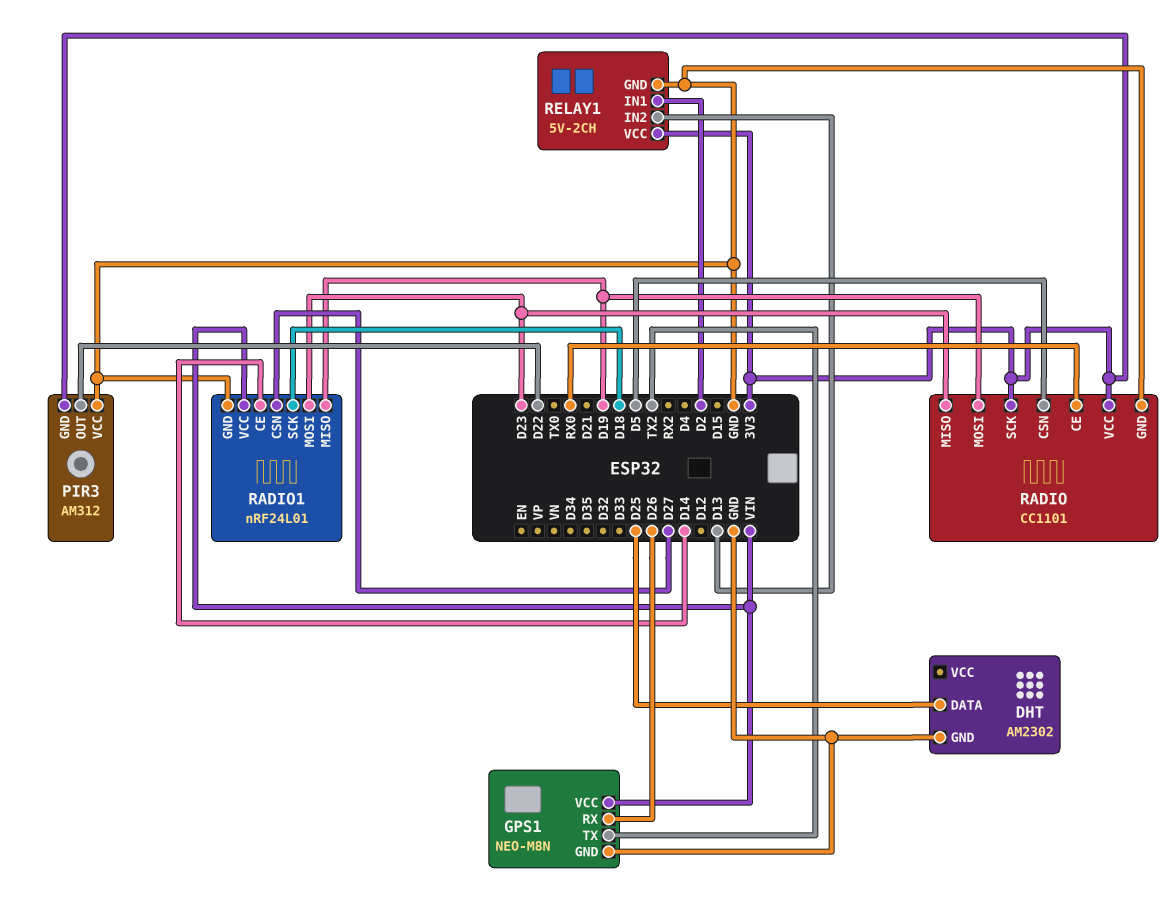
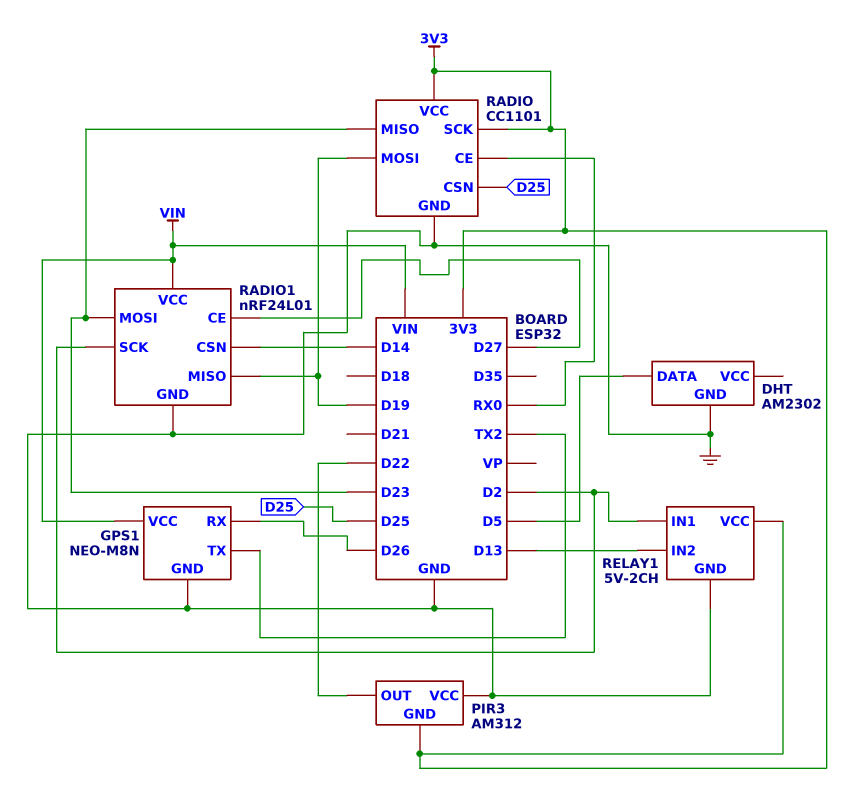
DHT pin DATA: D25 -> D5
RADIO pin CSN: D5 -> D25
RADIO1 pin CE: D14 -> D27
RADIO1 pin CSN: D27 -> D14
RADIO1 pin SCK: D18 -> D2

